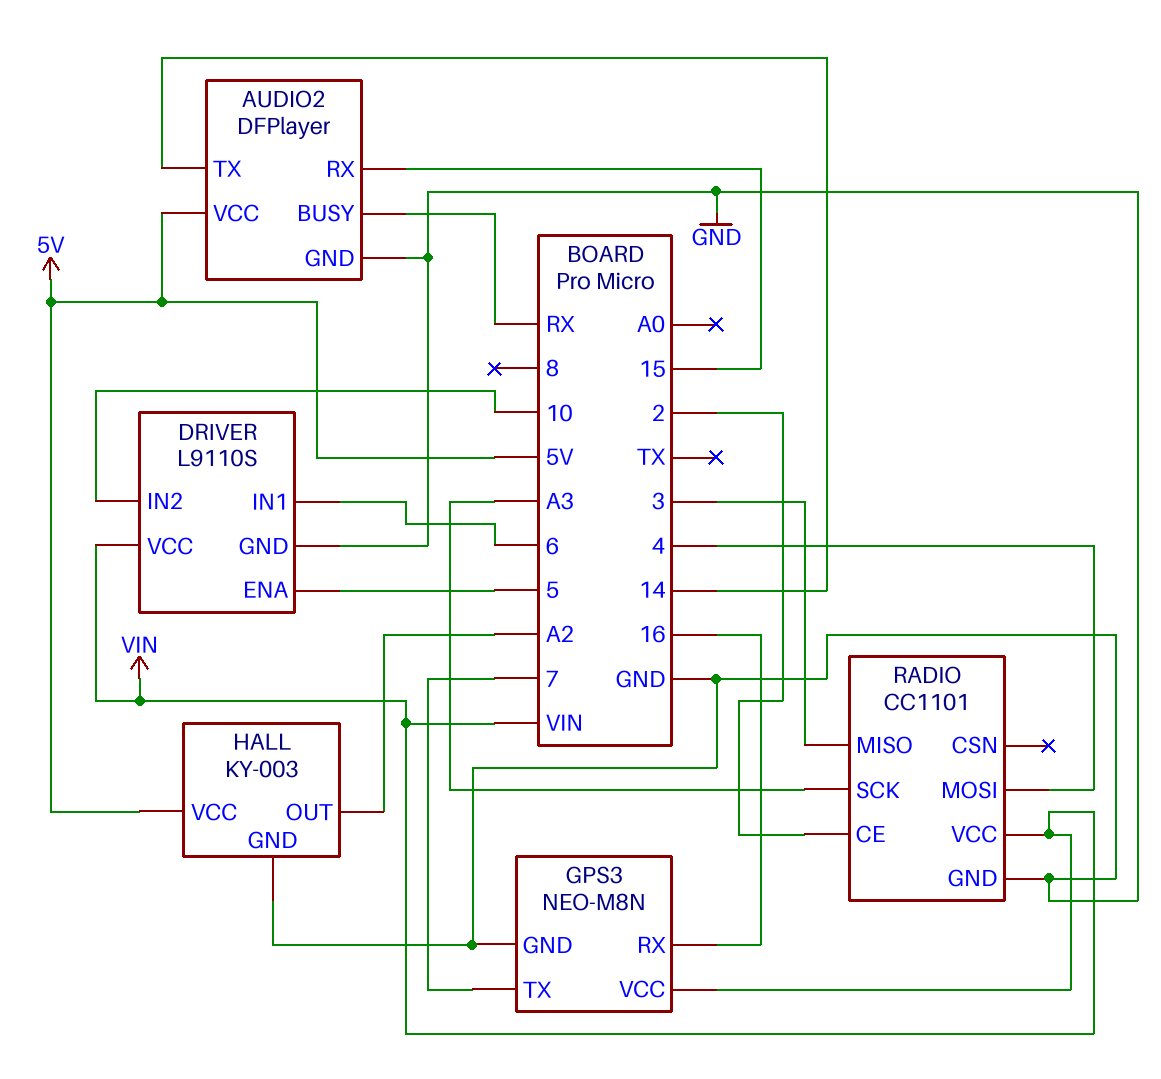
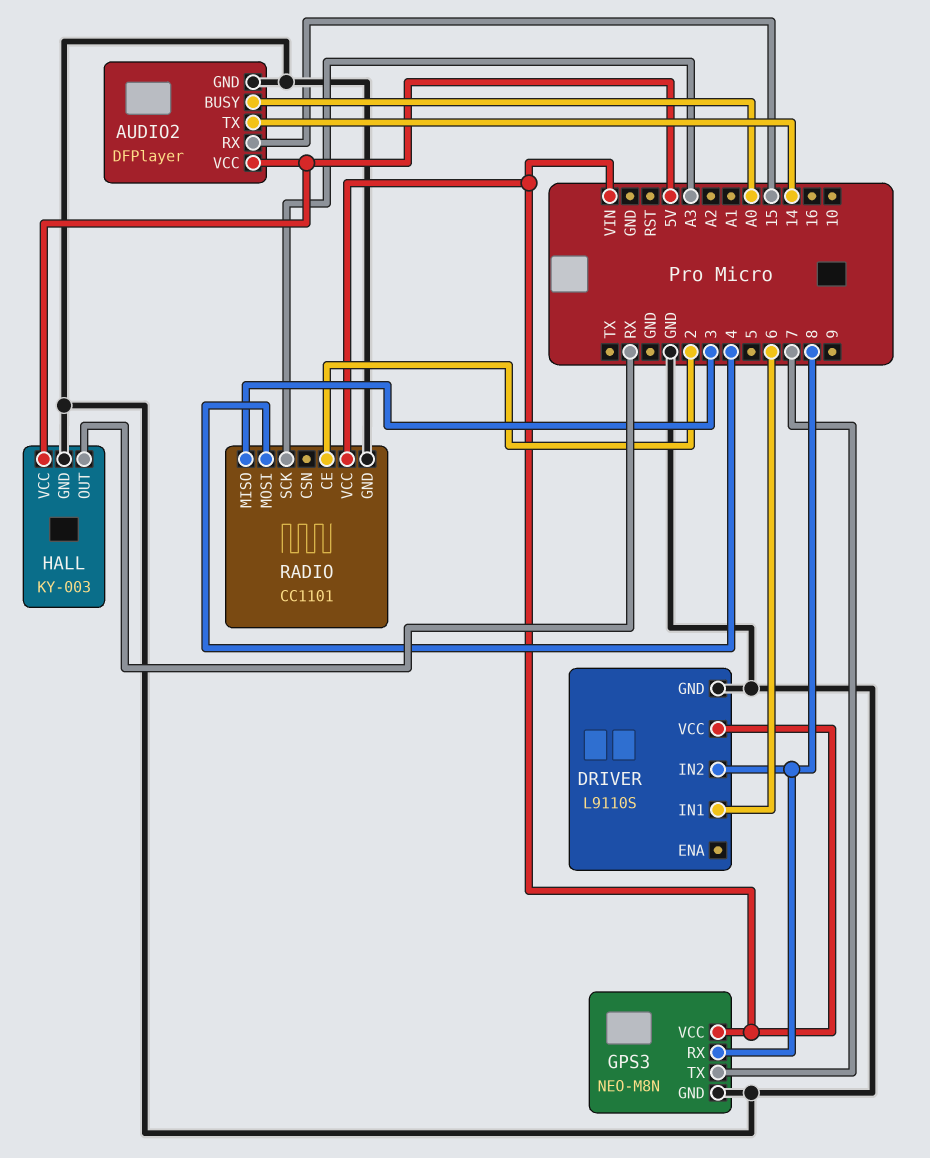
AUDIO2 pin BUSY: RX -> A0
DRIVER pin ENA: 5 -> none
DRIVER pin IN2: 10 -> 8
GPS3 pin RX: 16 -> 8
HALL pin OUT: A2 -> RX

